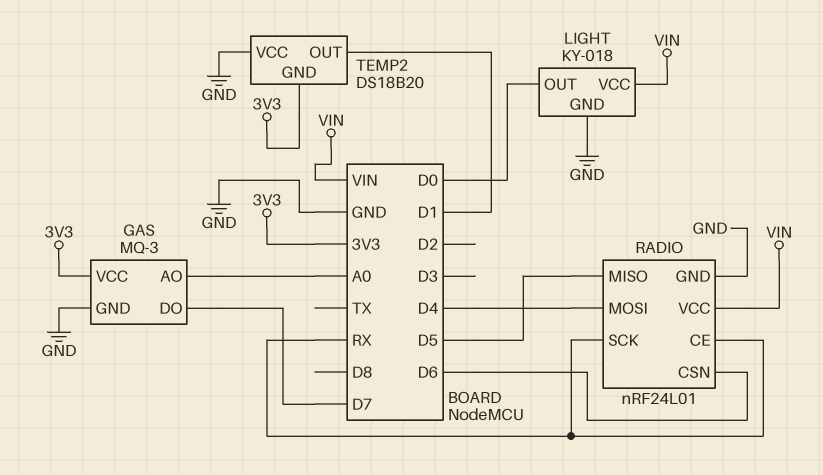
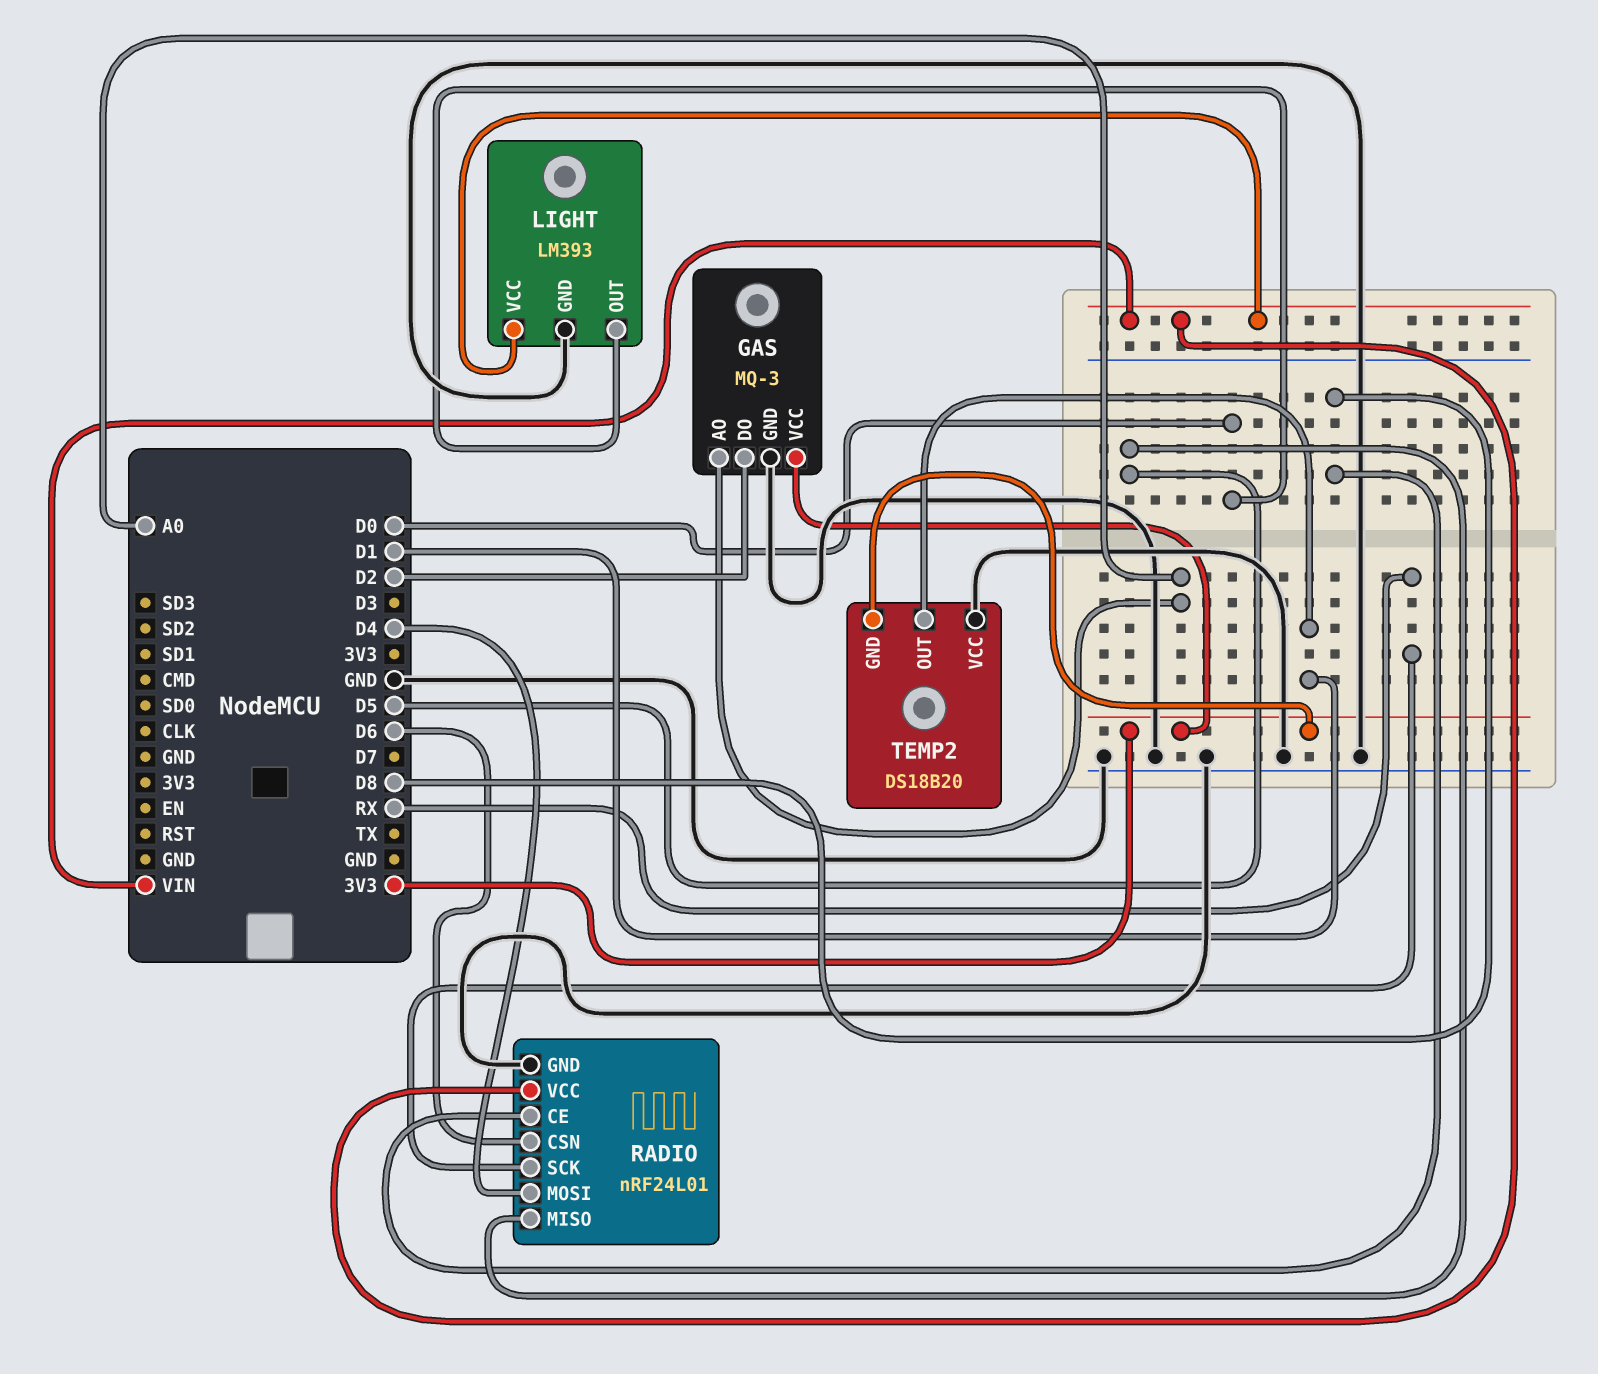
GAS pin DO: D7 -> D2
LIGHT: KY-018 -> LM393
RADIO pin CE: RX -> D8

